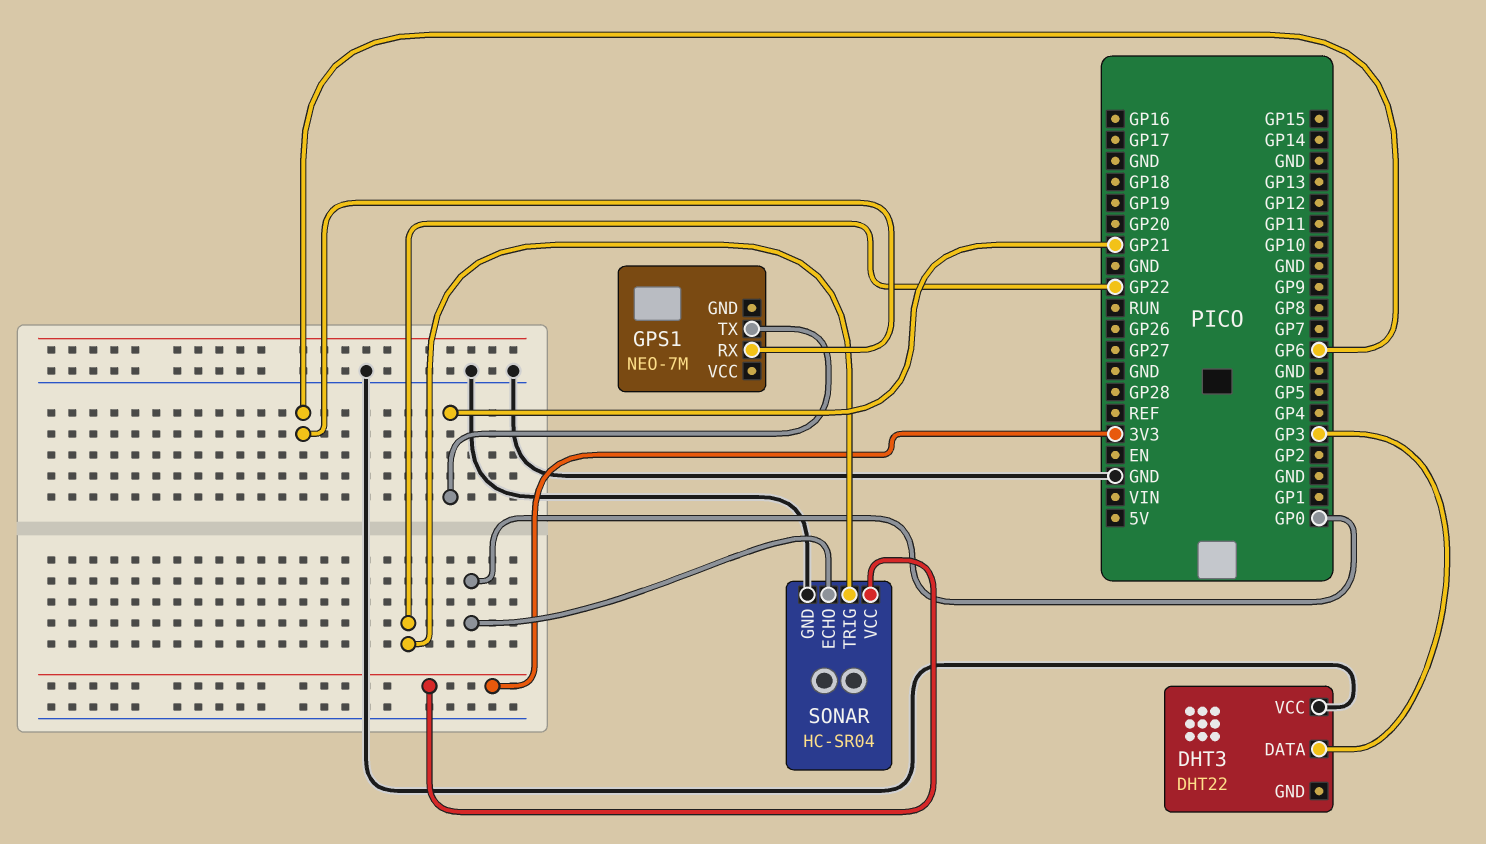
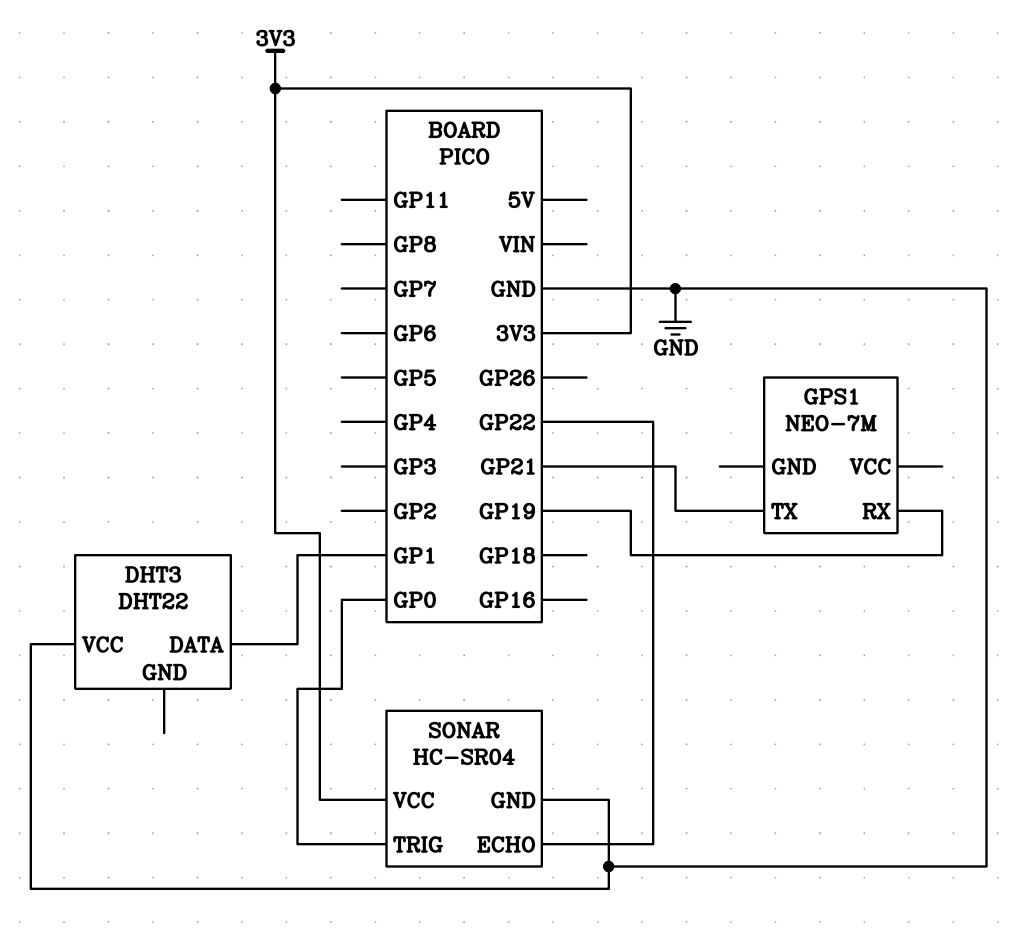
DHT3 pin DATA: GP3 -> GP1
GPS1 pin RX: GP6 -> GP19
SONAR pin ECHO: GP0 -> GP22
SONAR pin TRIG: GP22 -> GP0

